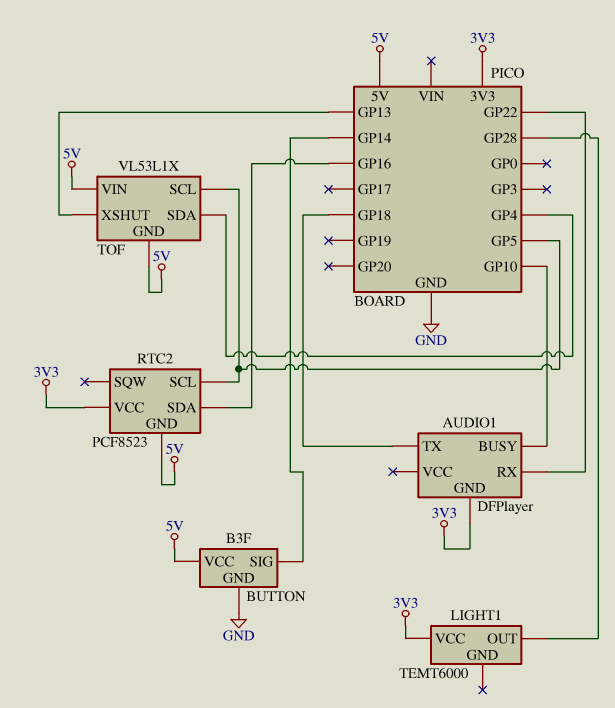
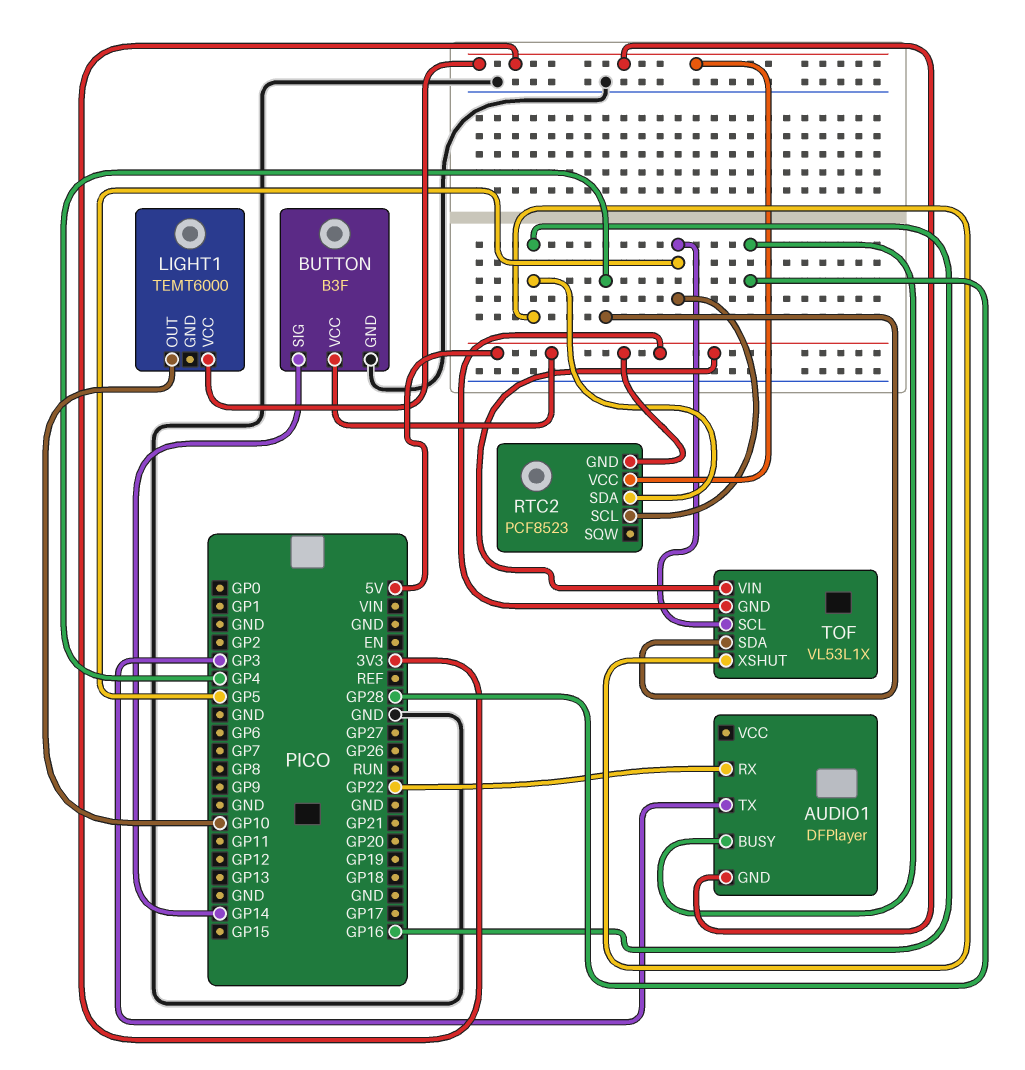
AUDIO1 pin BUSY: GP10 -> GP28
AUDIO1 pin TX: GP18 -> GP3
LIGHT1 pin OUT: GP28 -> GP10
TOF pin XSHUT: GP13 -> GP16

